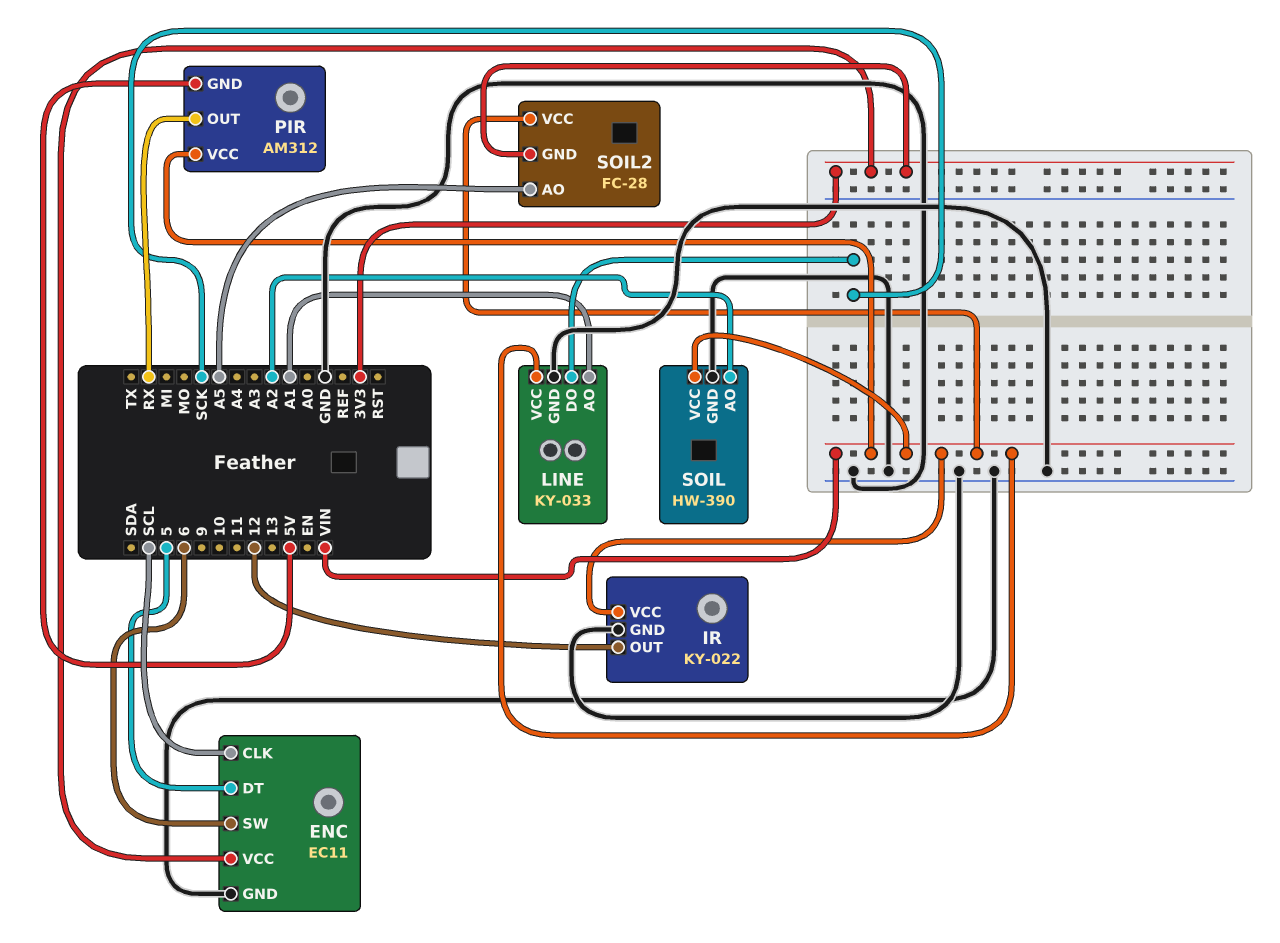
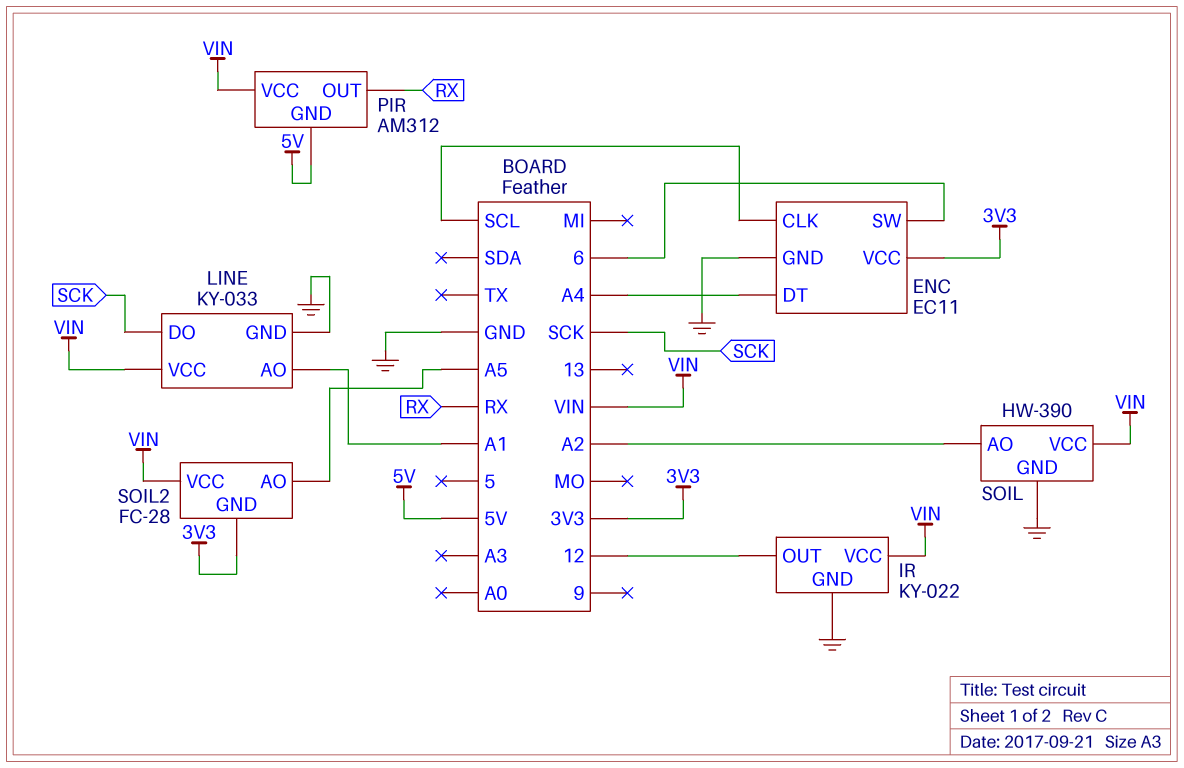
ENC pin DT: 5 -> A4

